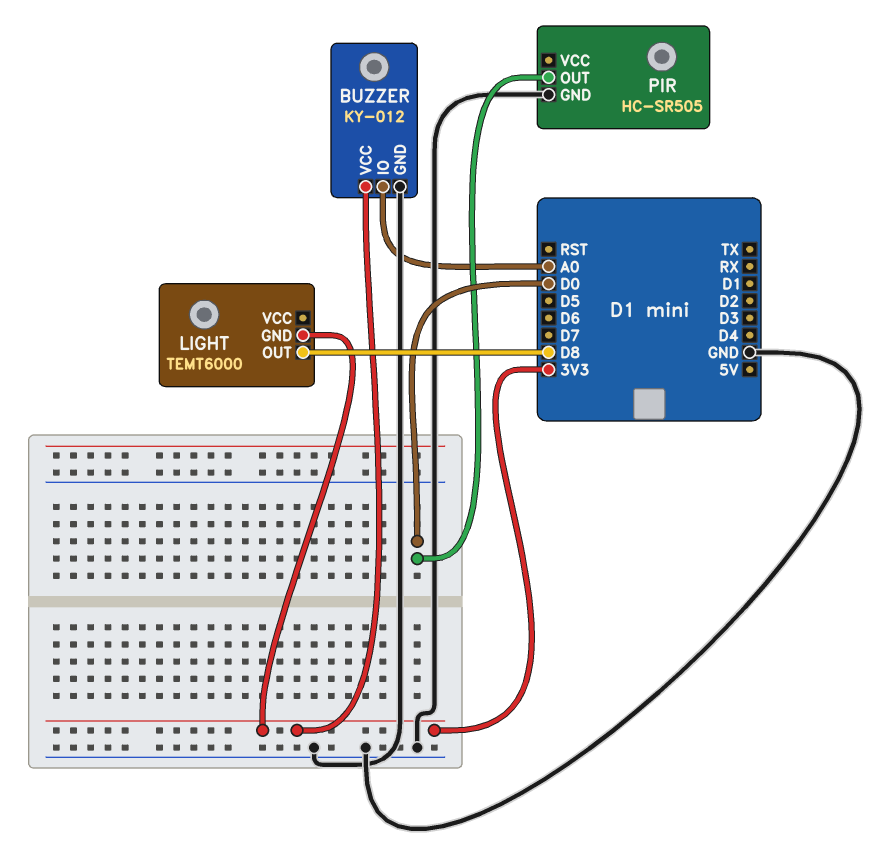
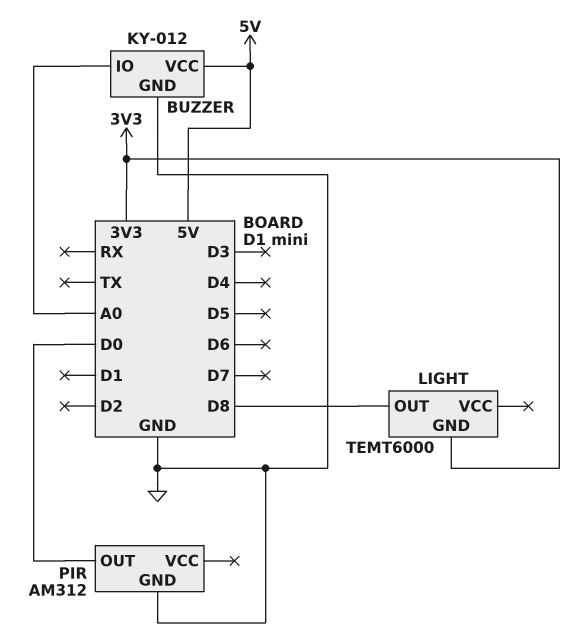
BUZZER pin VCC: 3V3 -> 5V
PIR: HC-SR505 -> AM312

